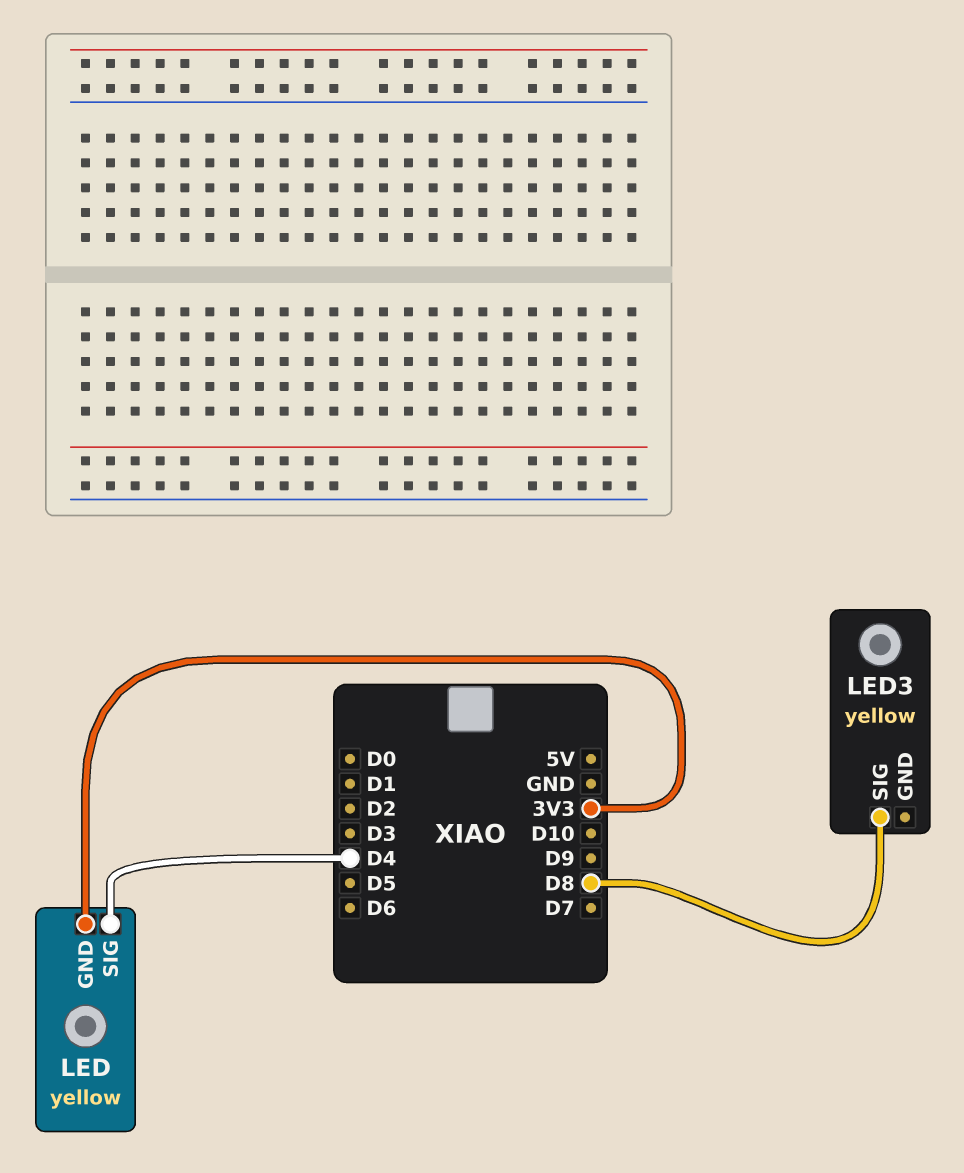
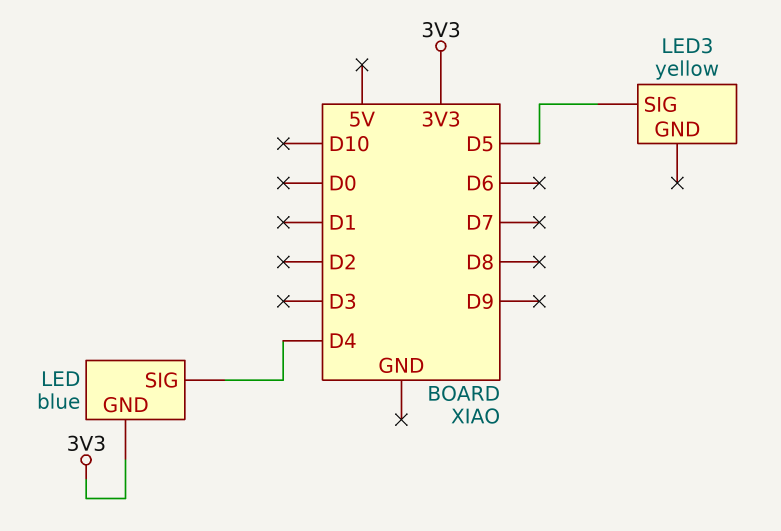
LED: yellow -> blue
LED3 pin SIG: D8 -> D5

